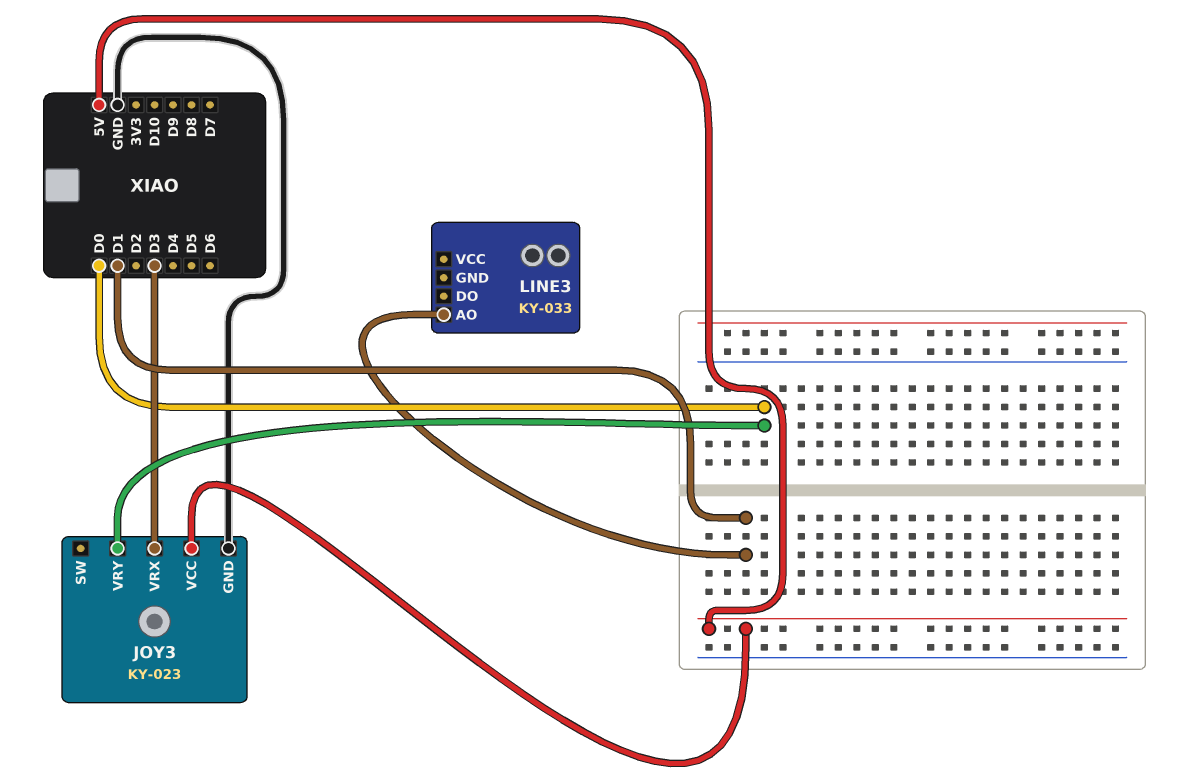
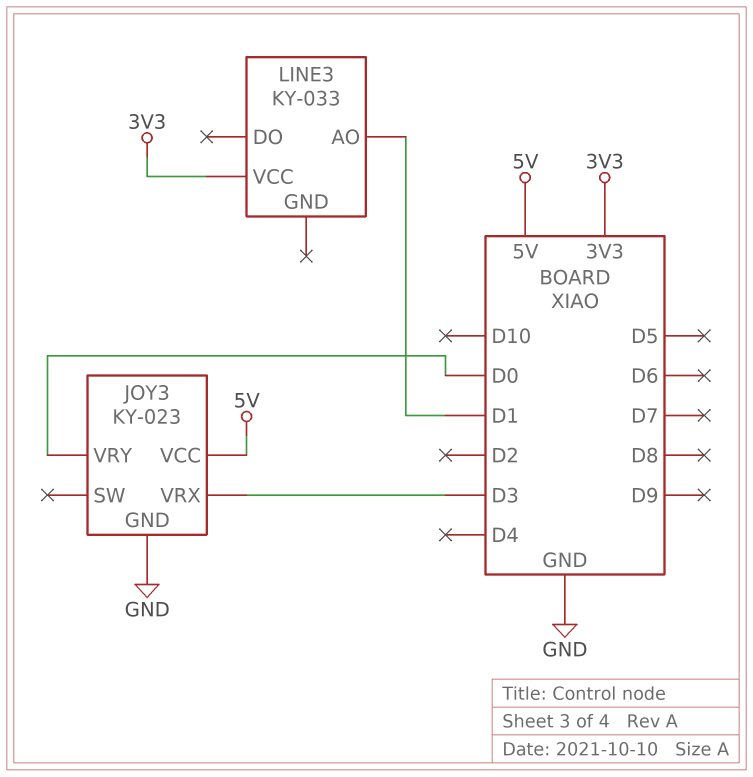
LINE3 pin VCC: none -> 3V3

